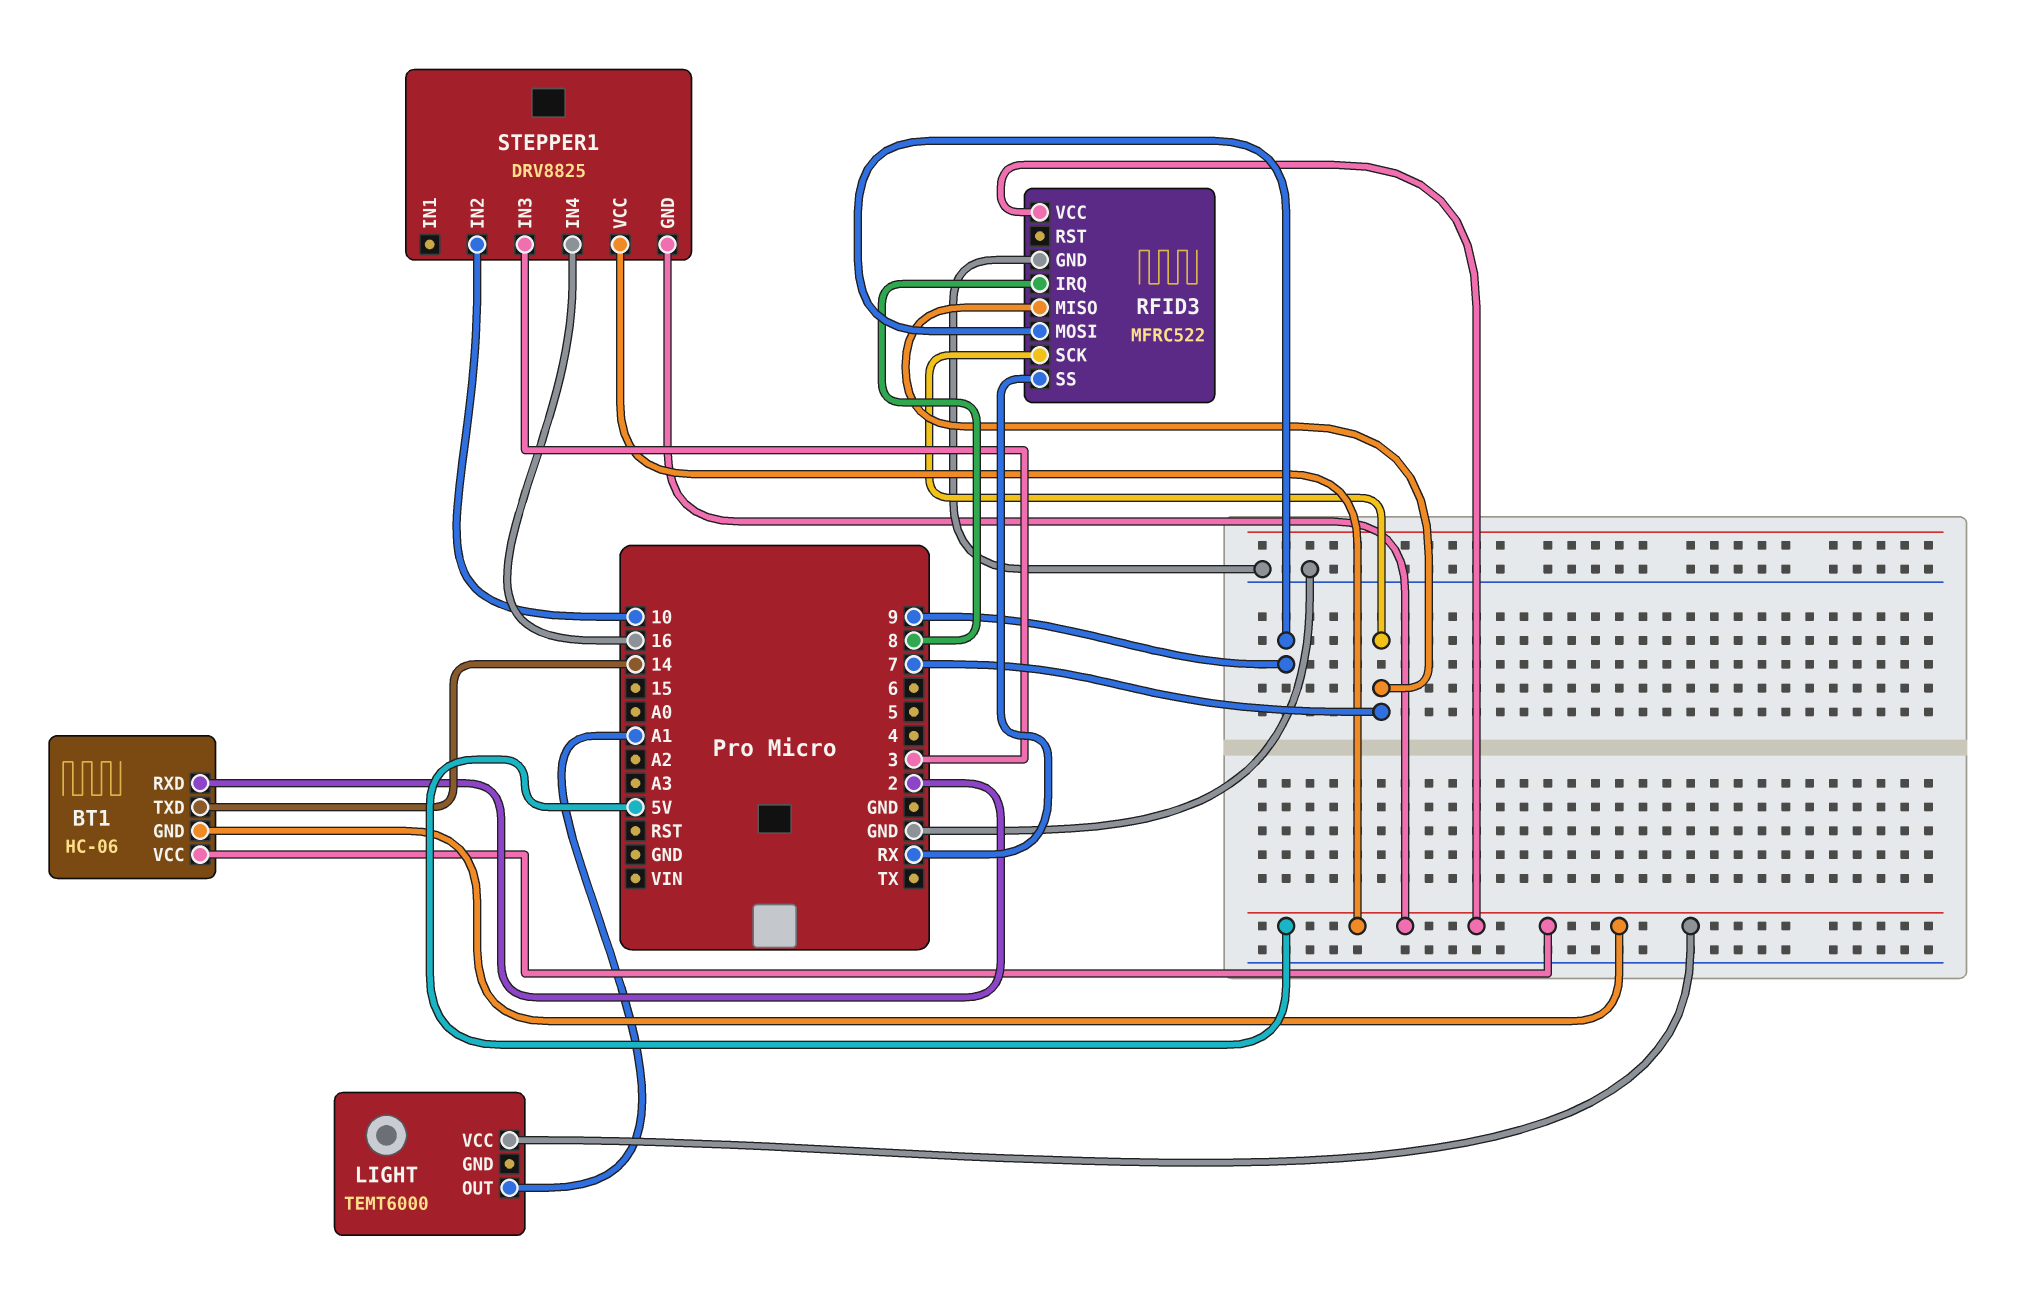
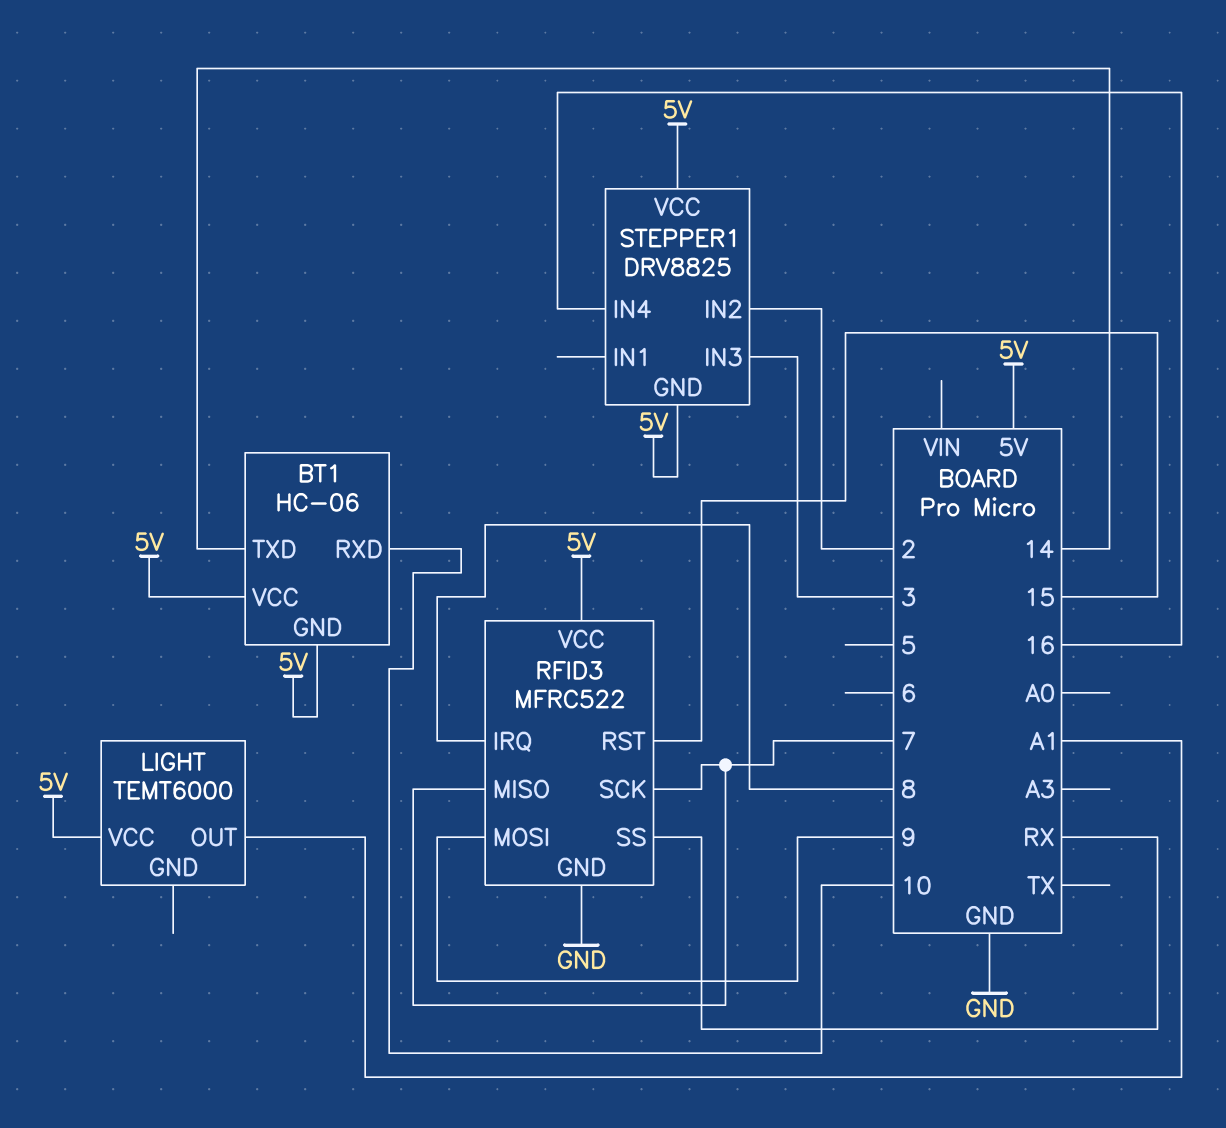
BT1 pin RXD: 2 -> 10
RFID3 pin RST: none -> 15
STEPPER1 pin IN2: 10 -> 2

